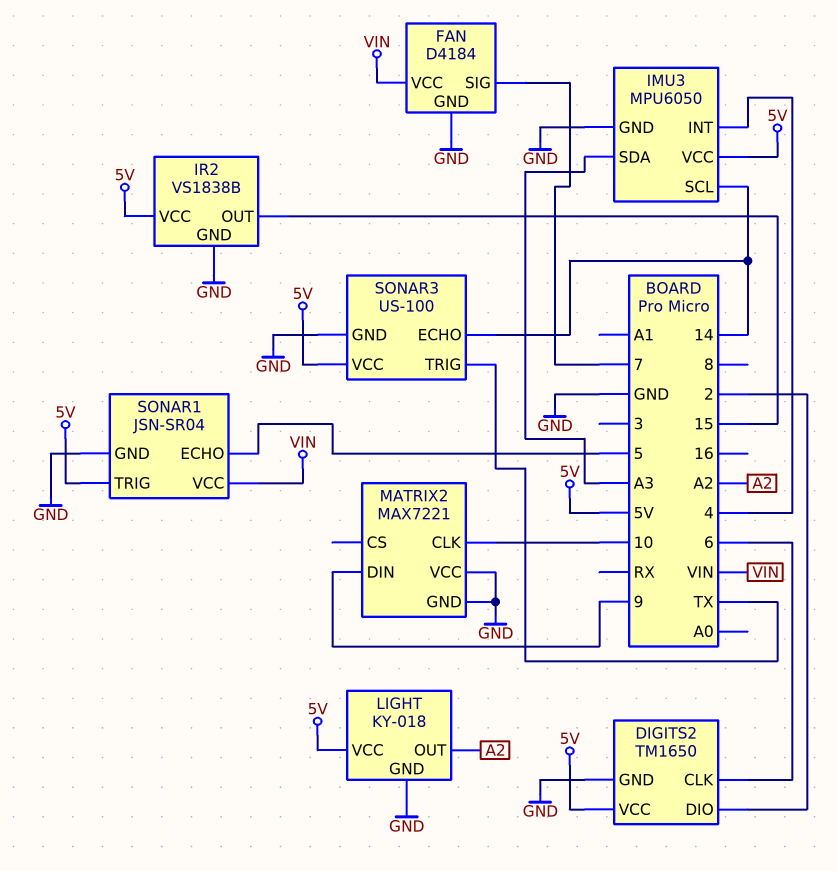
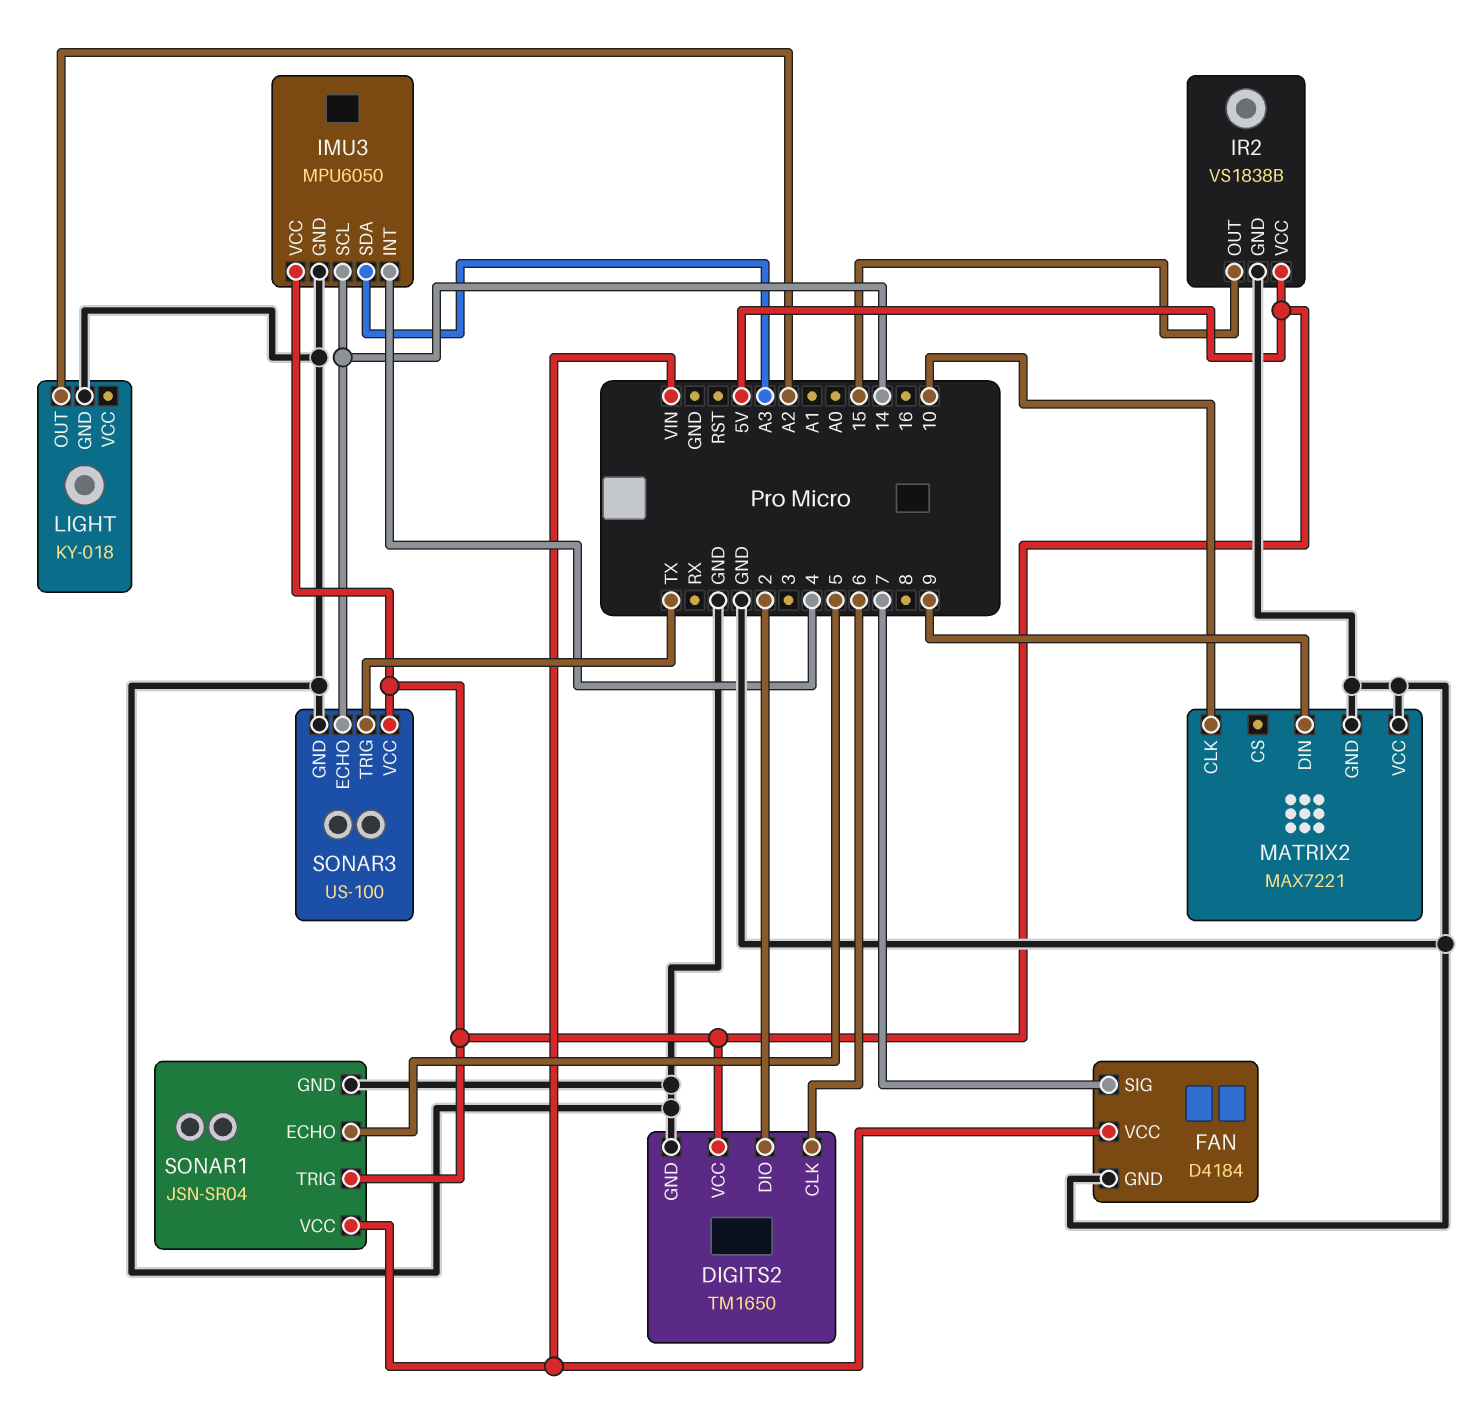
LIGHT pin VCC: 5V -> none

